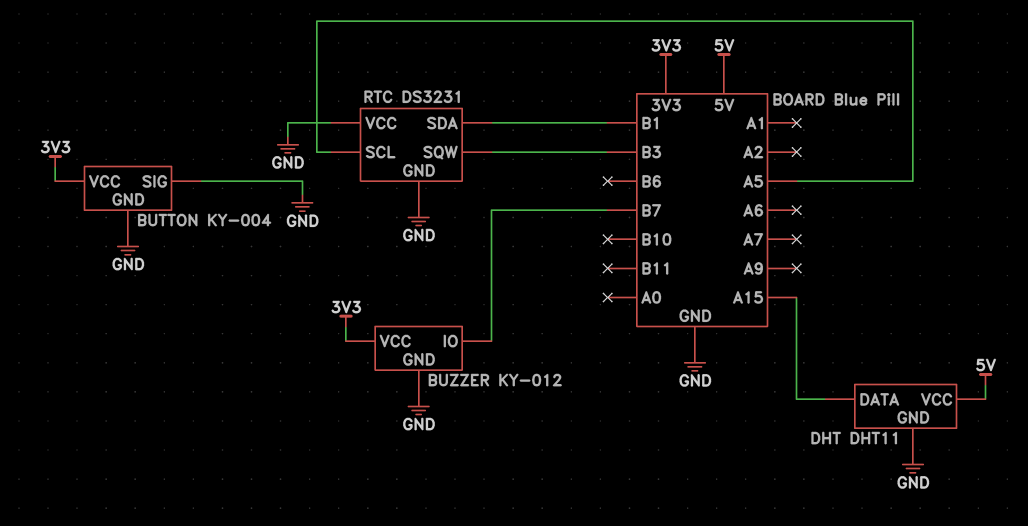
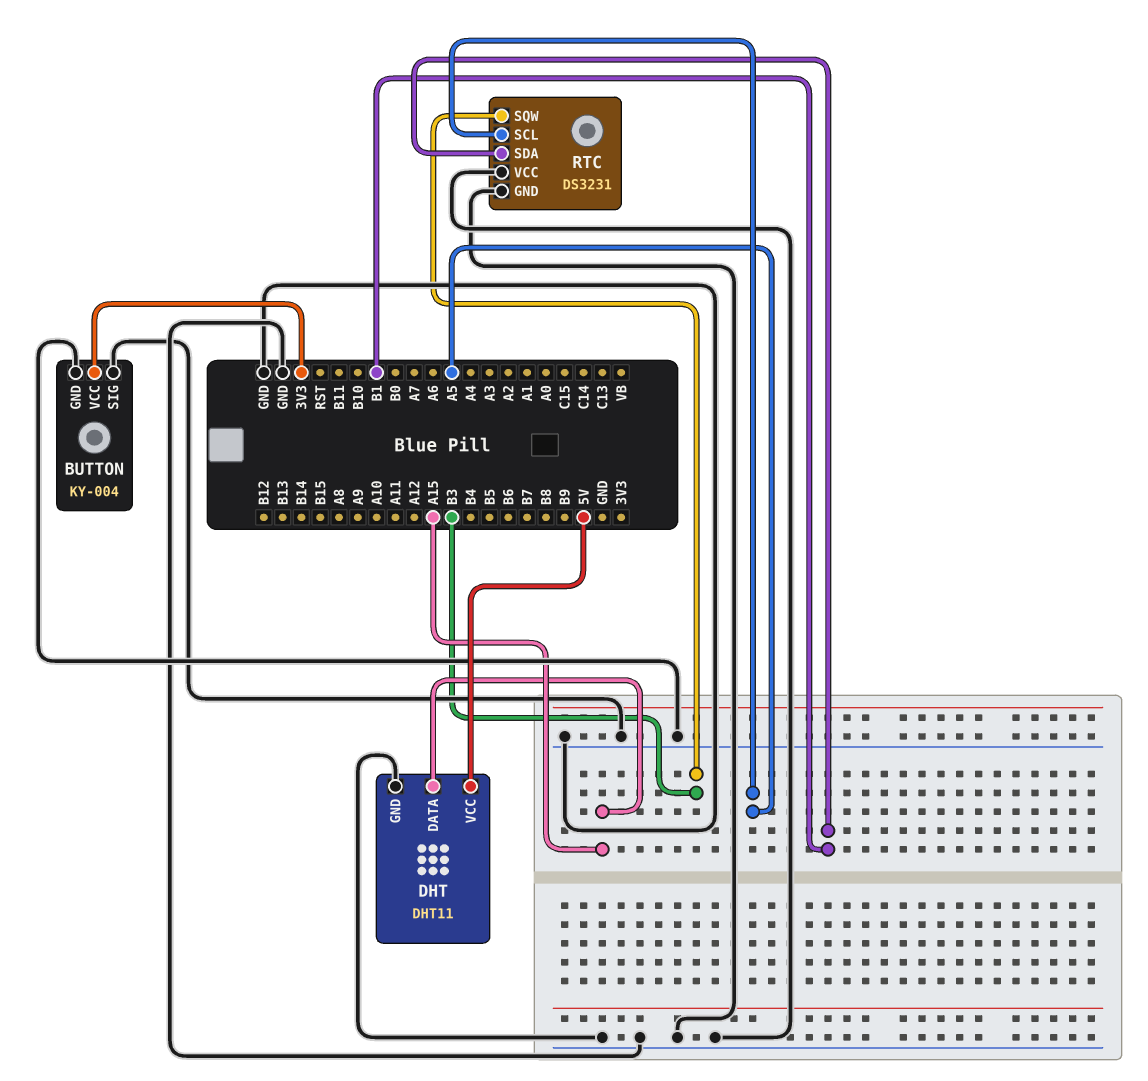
BUZZER: KY-012 -> none
BUZZER pin GND: GND -> none
BUZZER pin IO: B7 -> none
BUZZER pin VCC: 3V3 -> none

